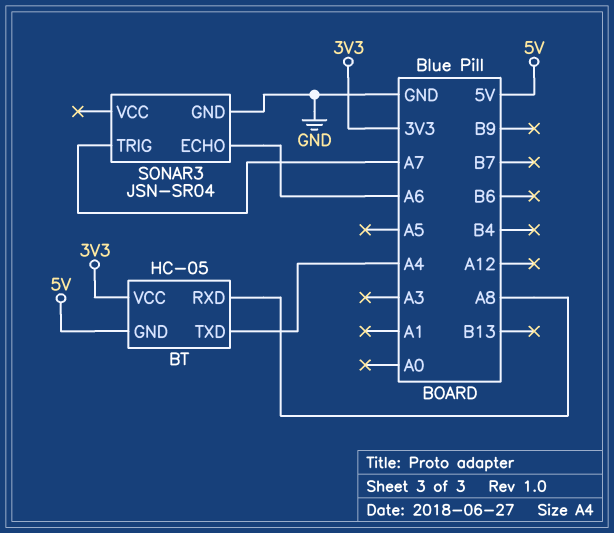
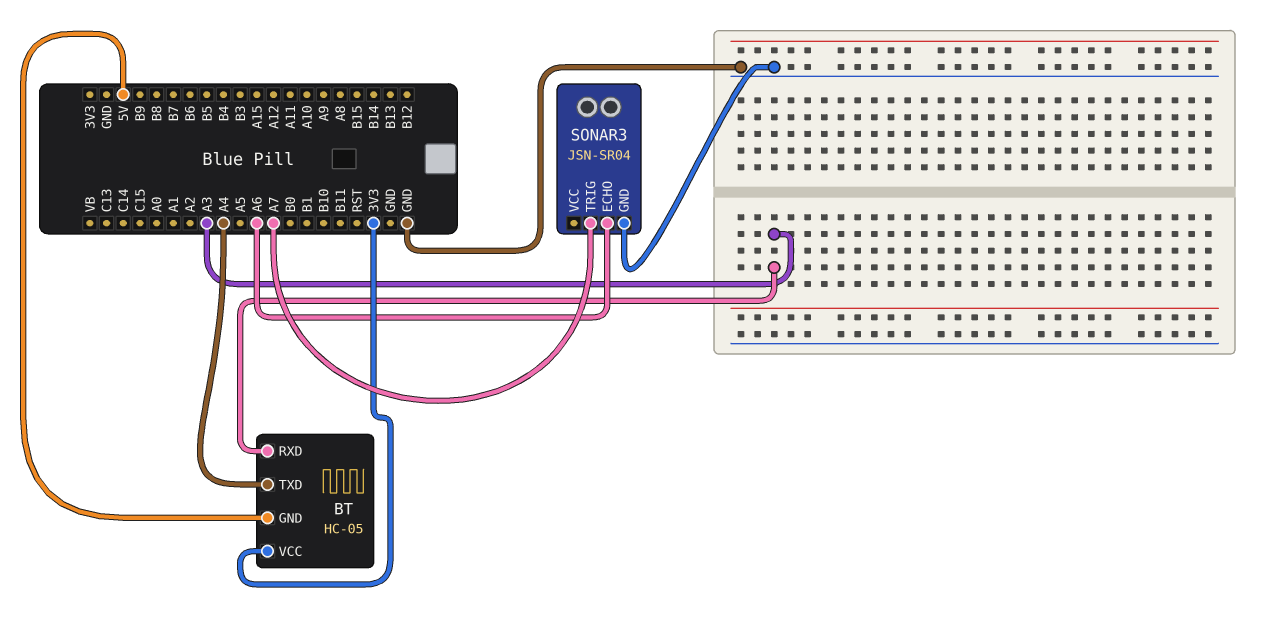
BT pin RXD: A8 -> A3

